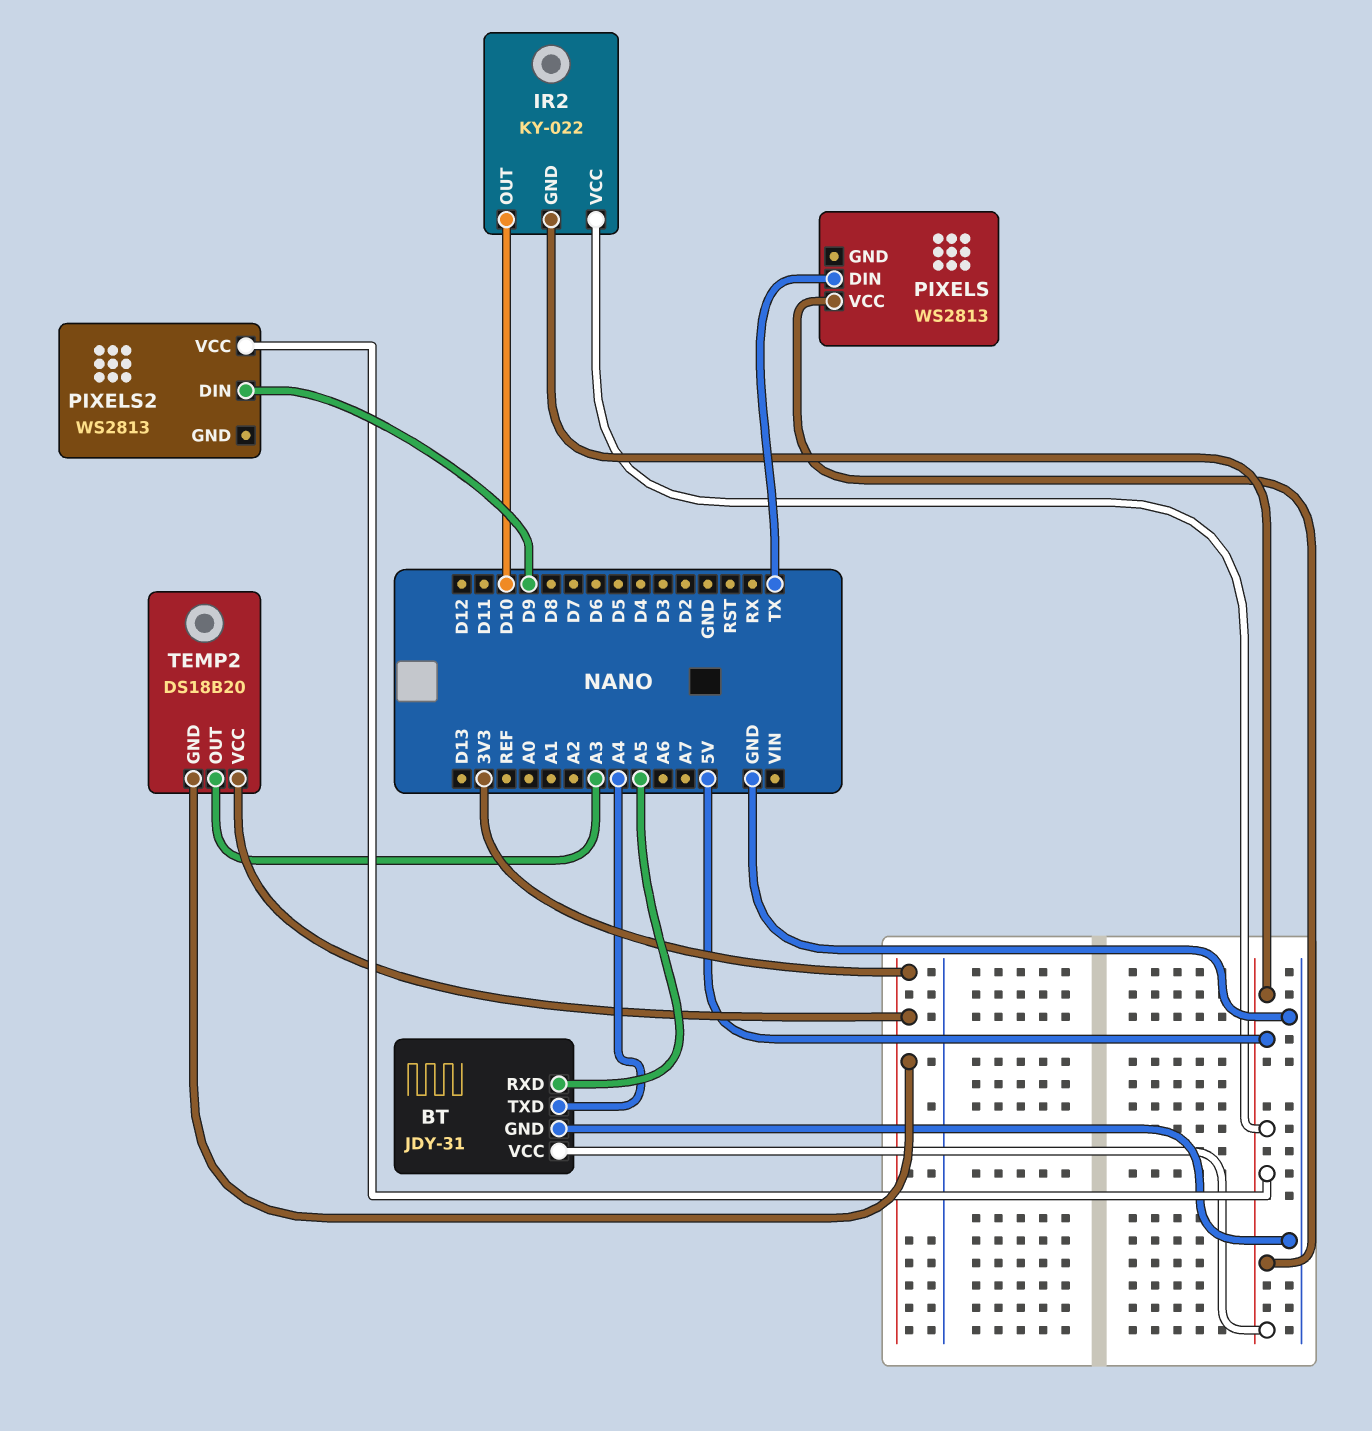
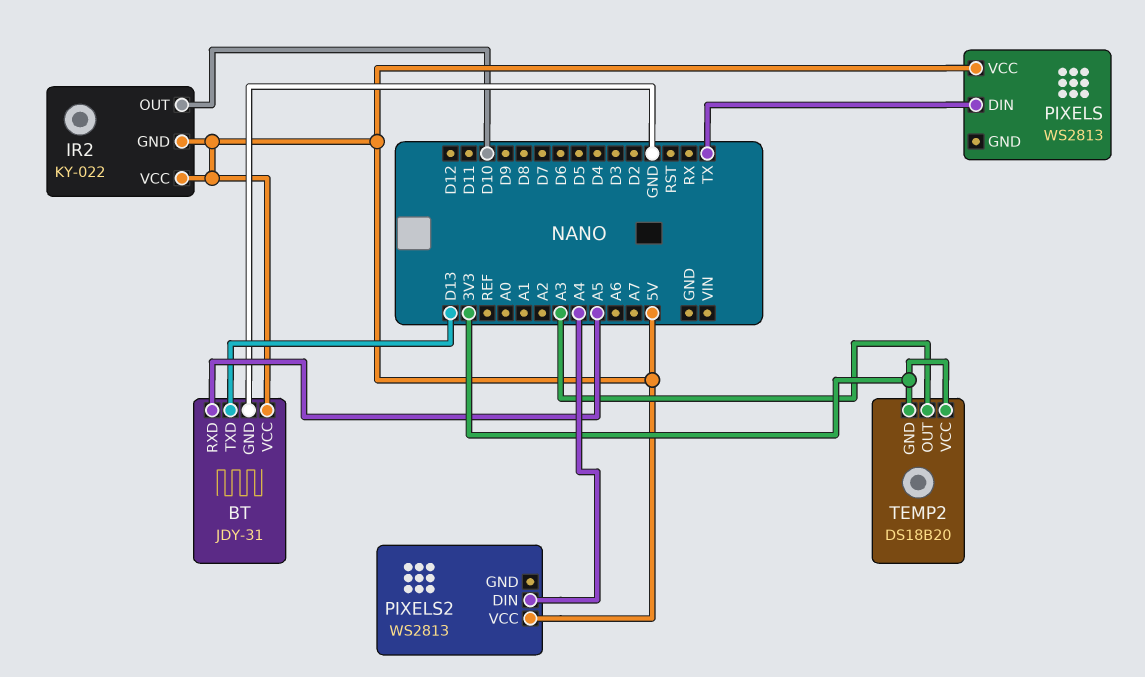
BT pin TXD: A4 -> D13
PIXELS2 pin DIN: D9 -> A4

